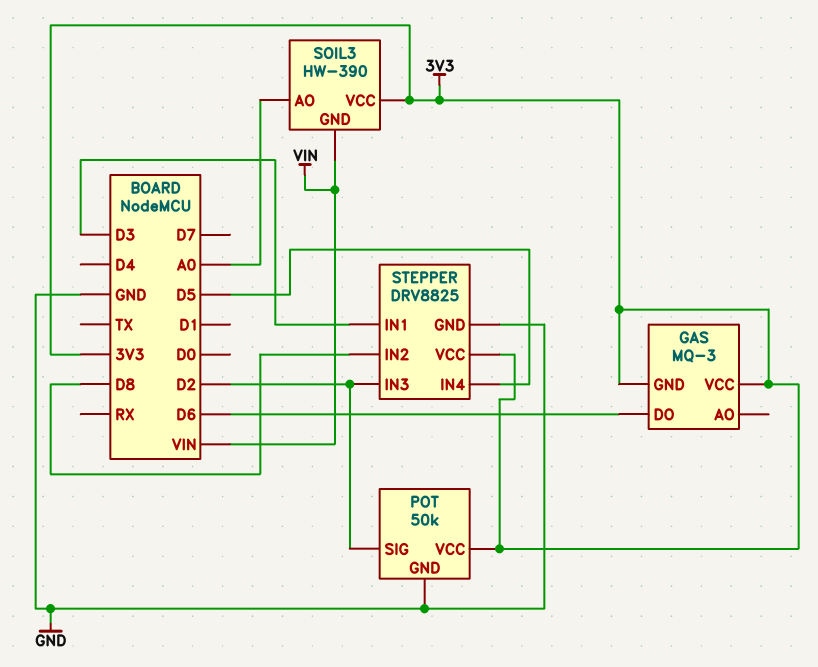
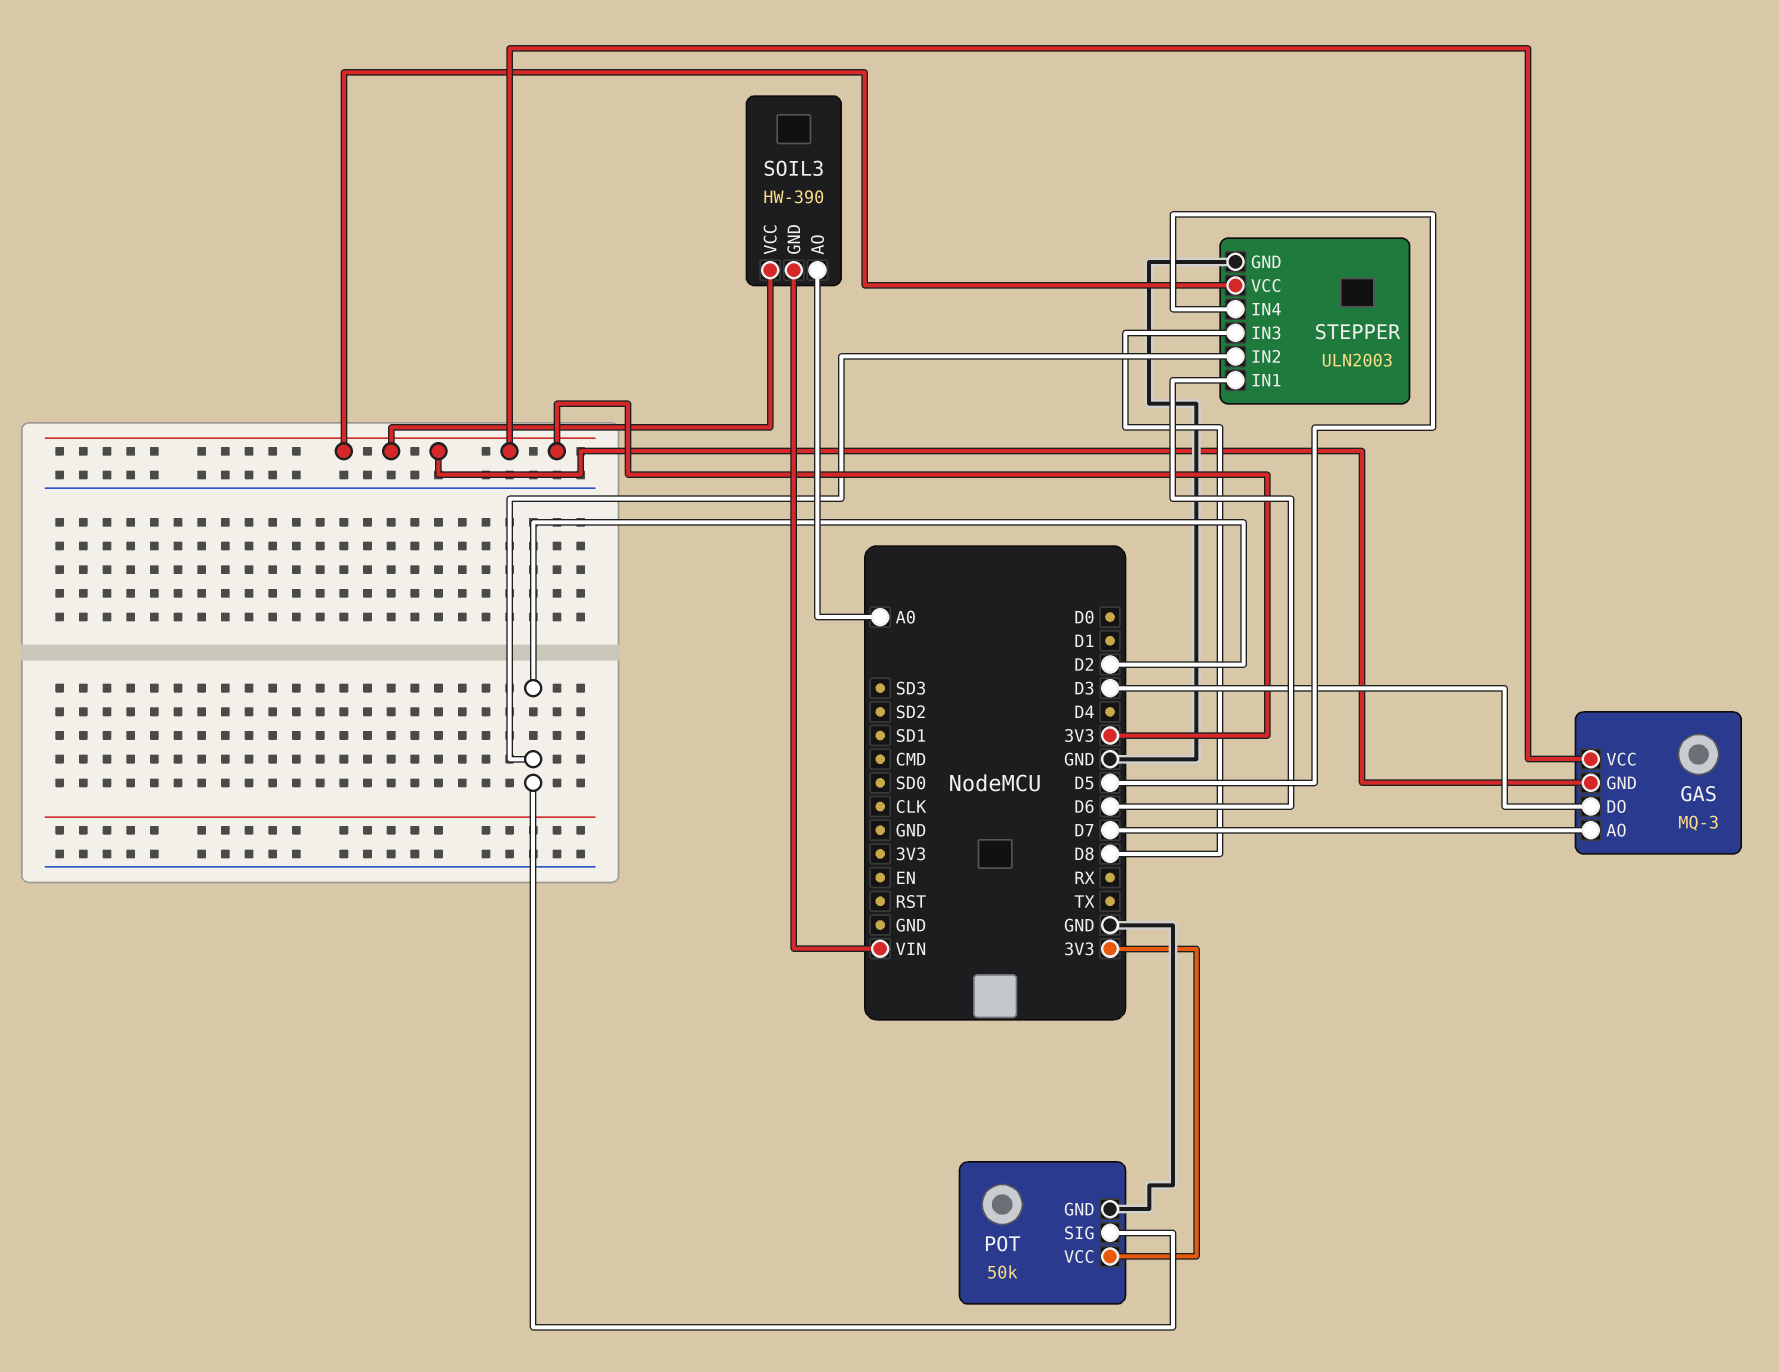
GAS pin AO: none -> D7
GAS pin DO: D6 -> D3
STEPPER: DRV8825 -> ULN2003
STEPPER pin IN1: D3 -> D6
STEPPER pin IN2: D8 -> D2
STEPPER pin IN3: D2 -> D8

